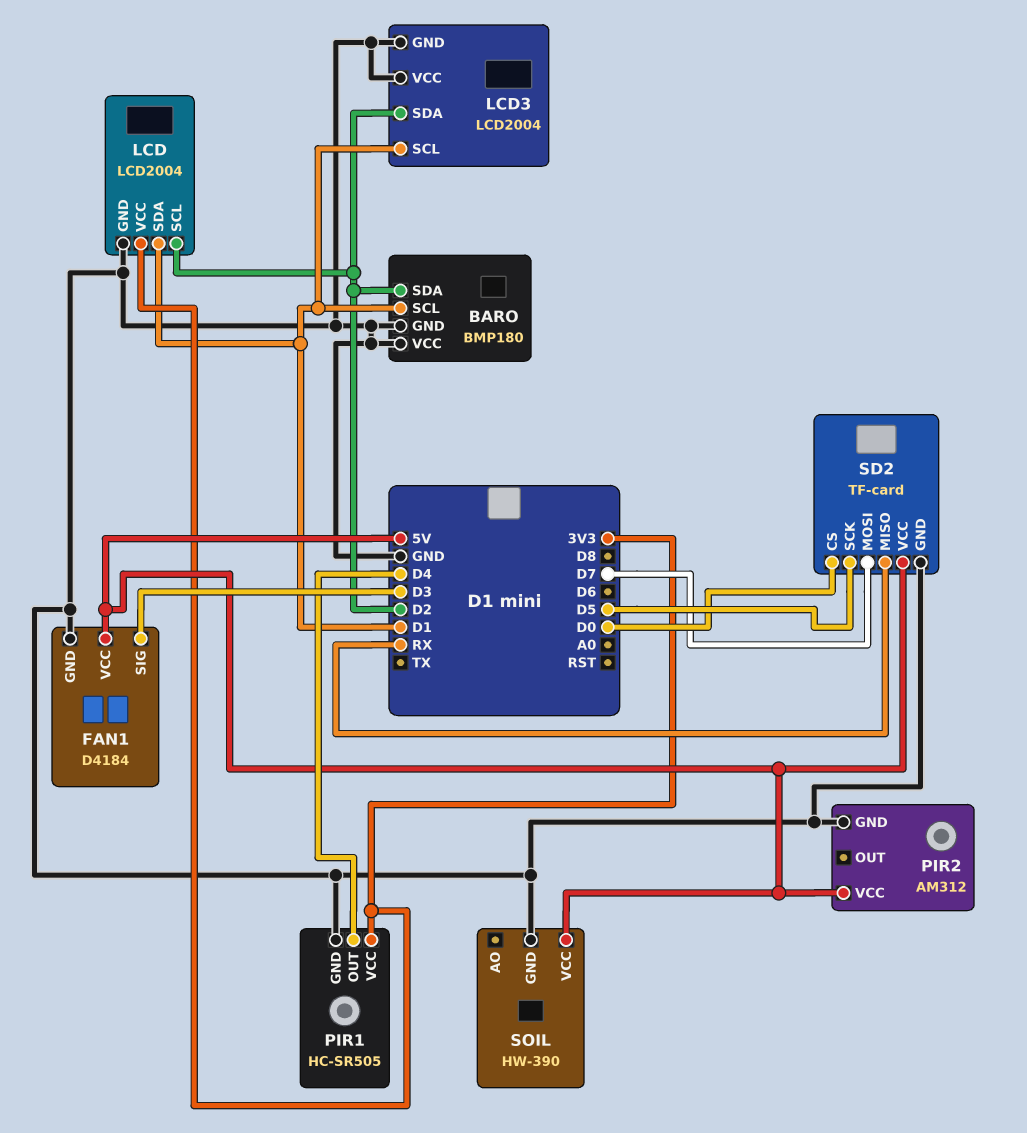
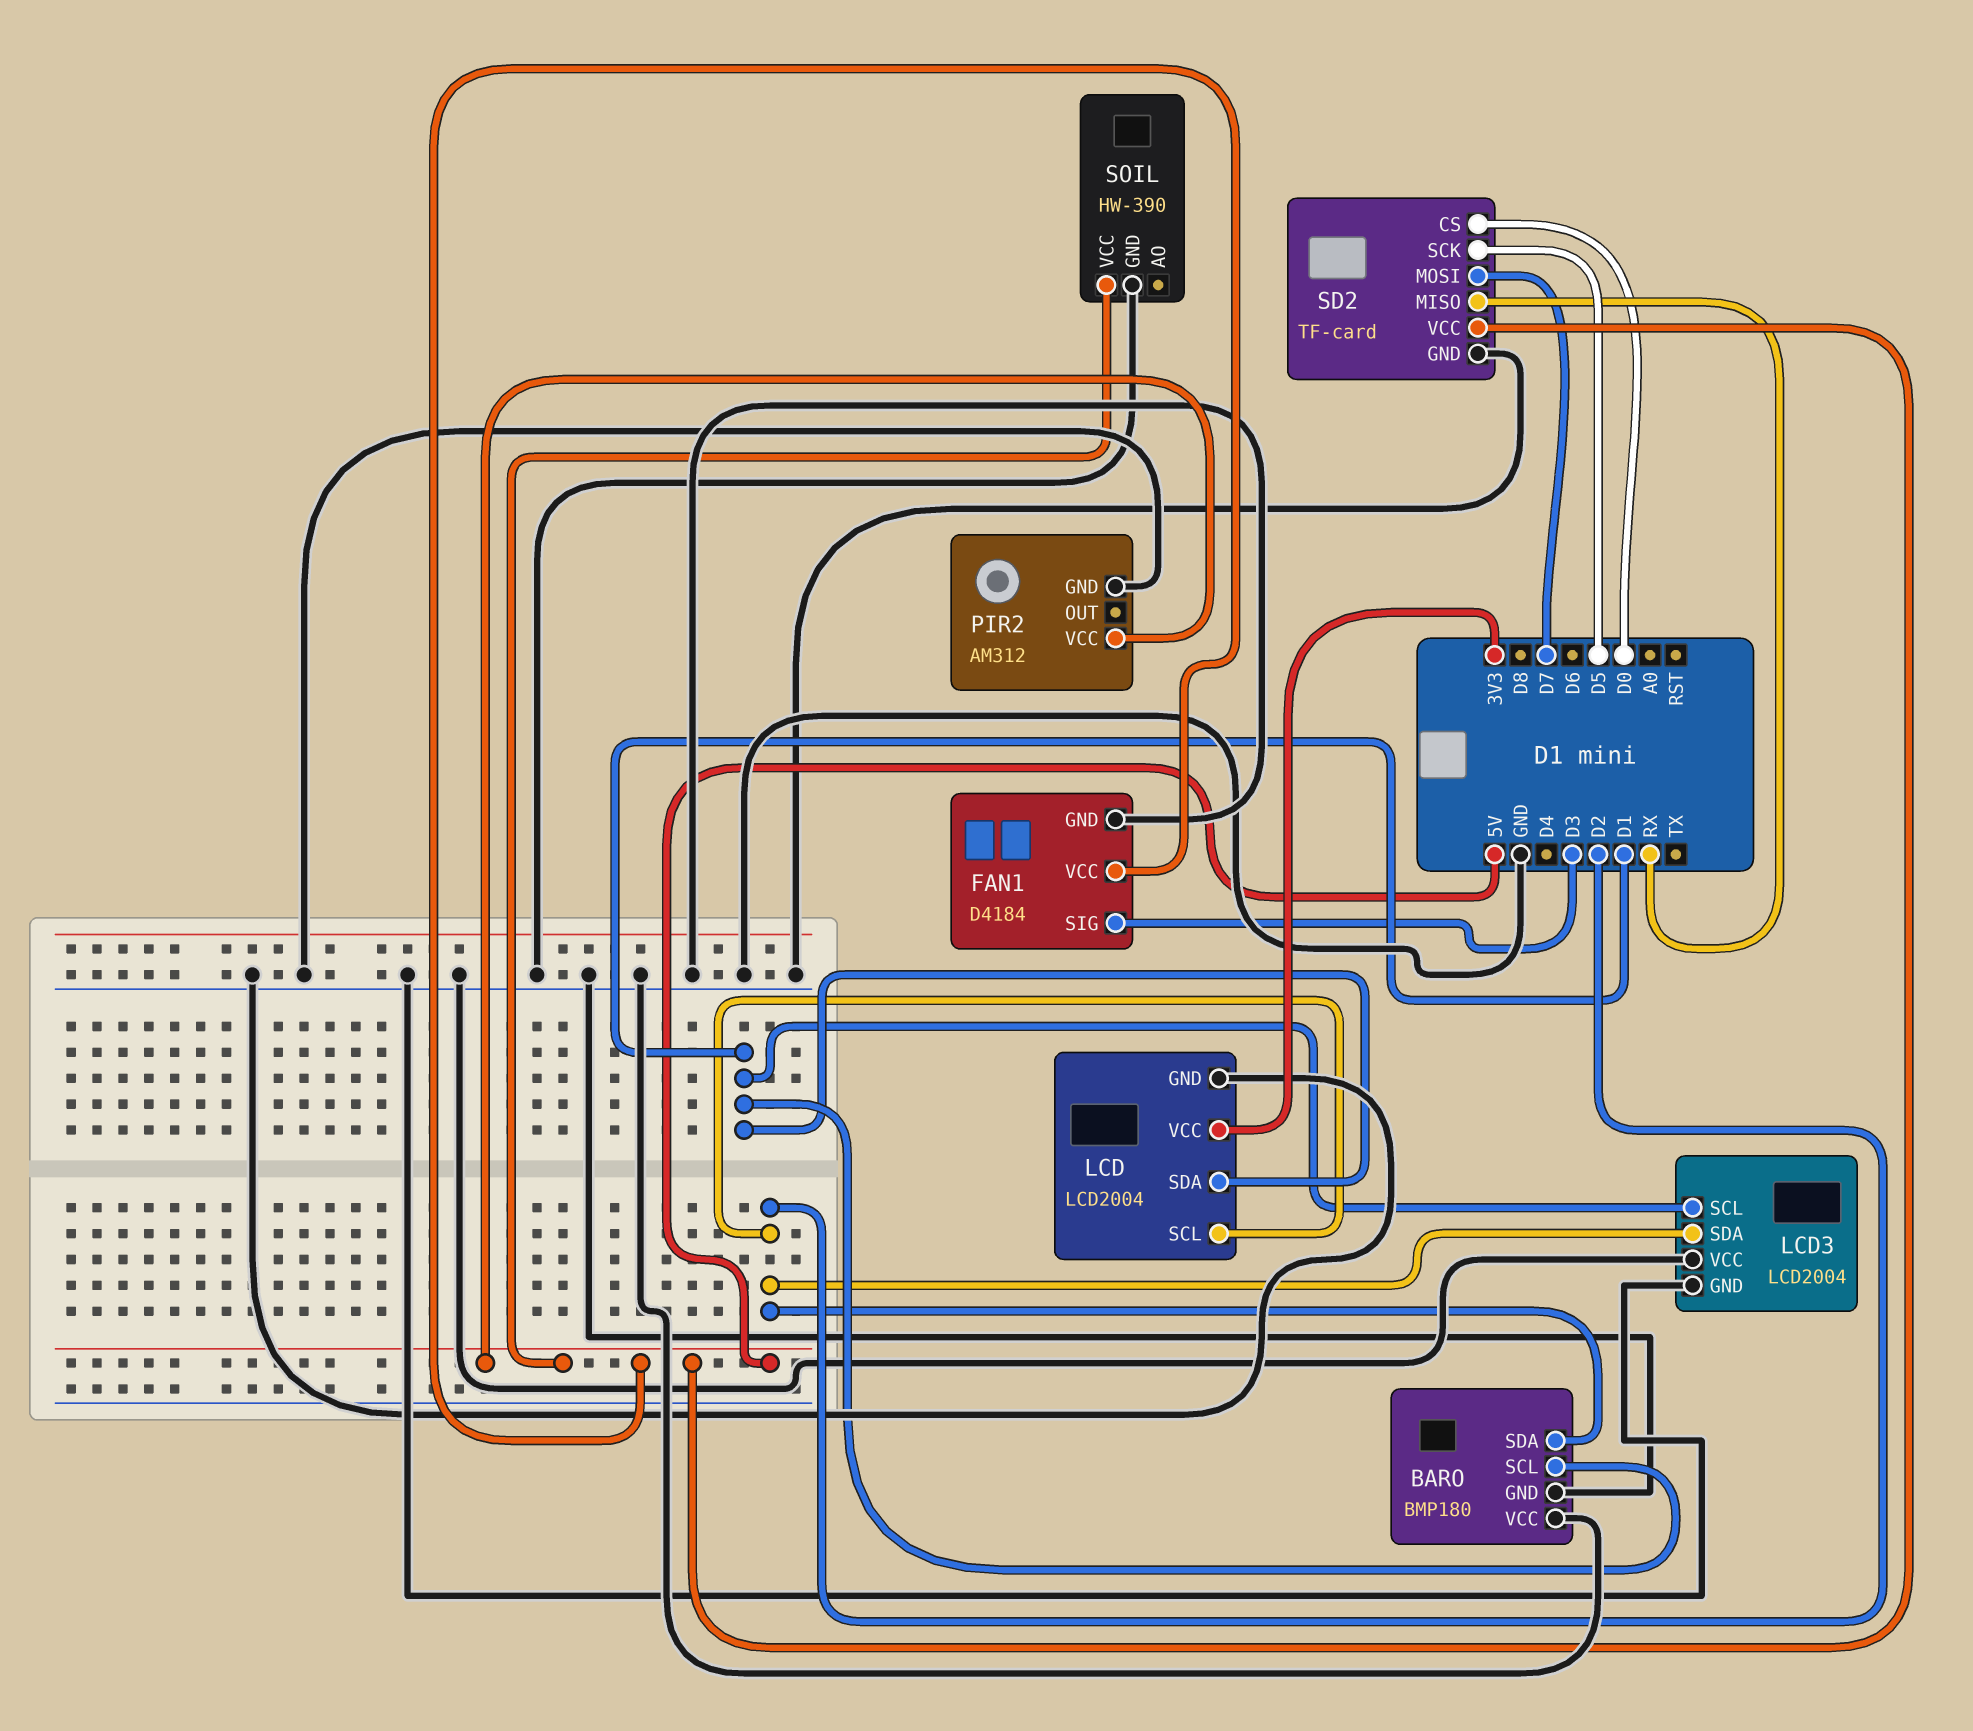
PIR1: HC-SR505 -> none
PIR1 pin GND: GND -> none
PIR1 pin OUT: D4 -> none
PIR1 pin VCC: 3V3 -> none

